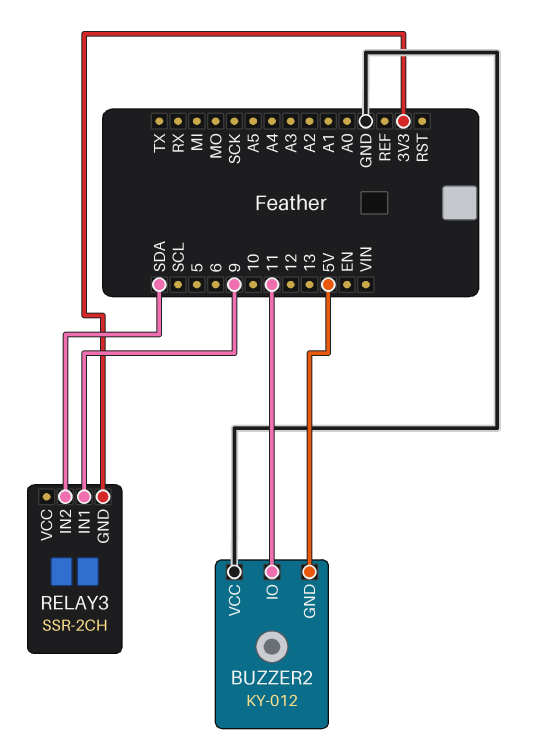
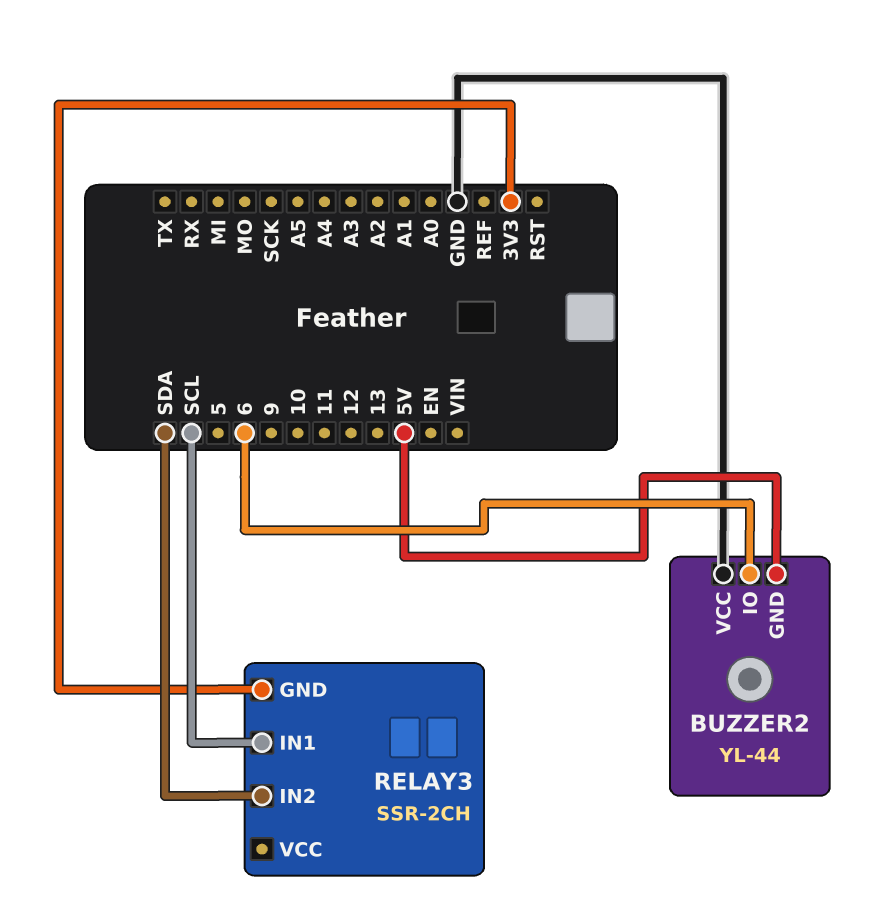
BUZZER2: KY-012 -> YL-44
BUZZER2 pin IO: 11 -> 6
RELAY3 pin IN1: 9 -> SCL

